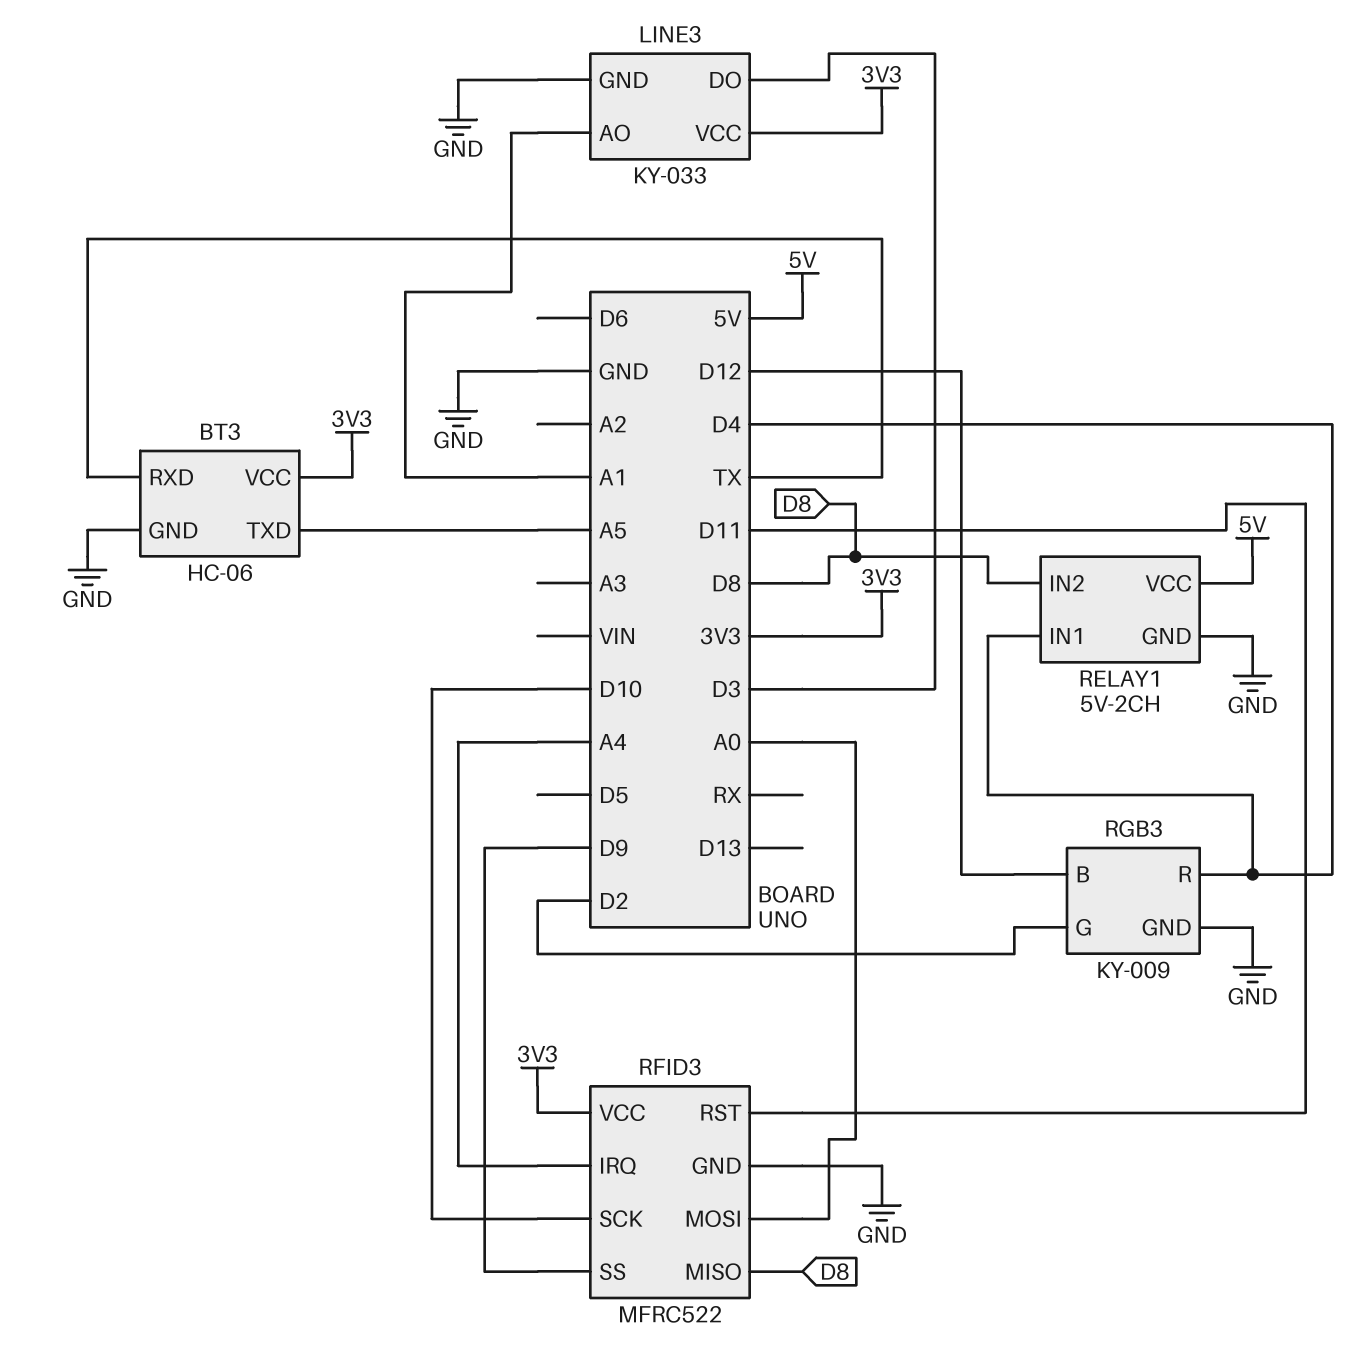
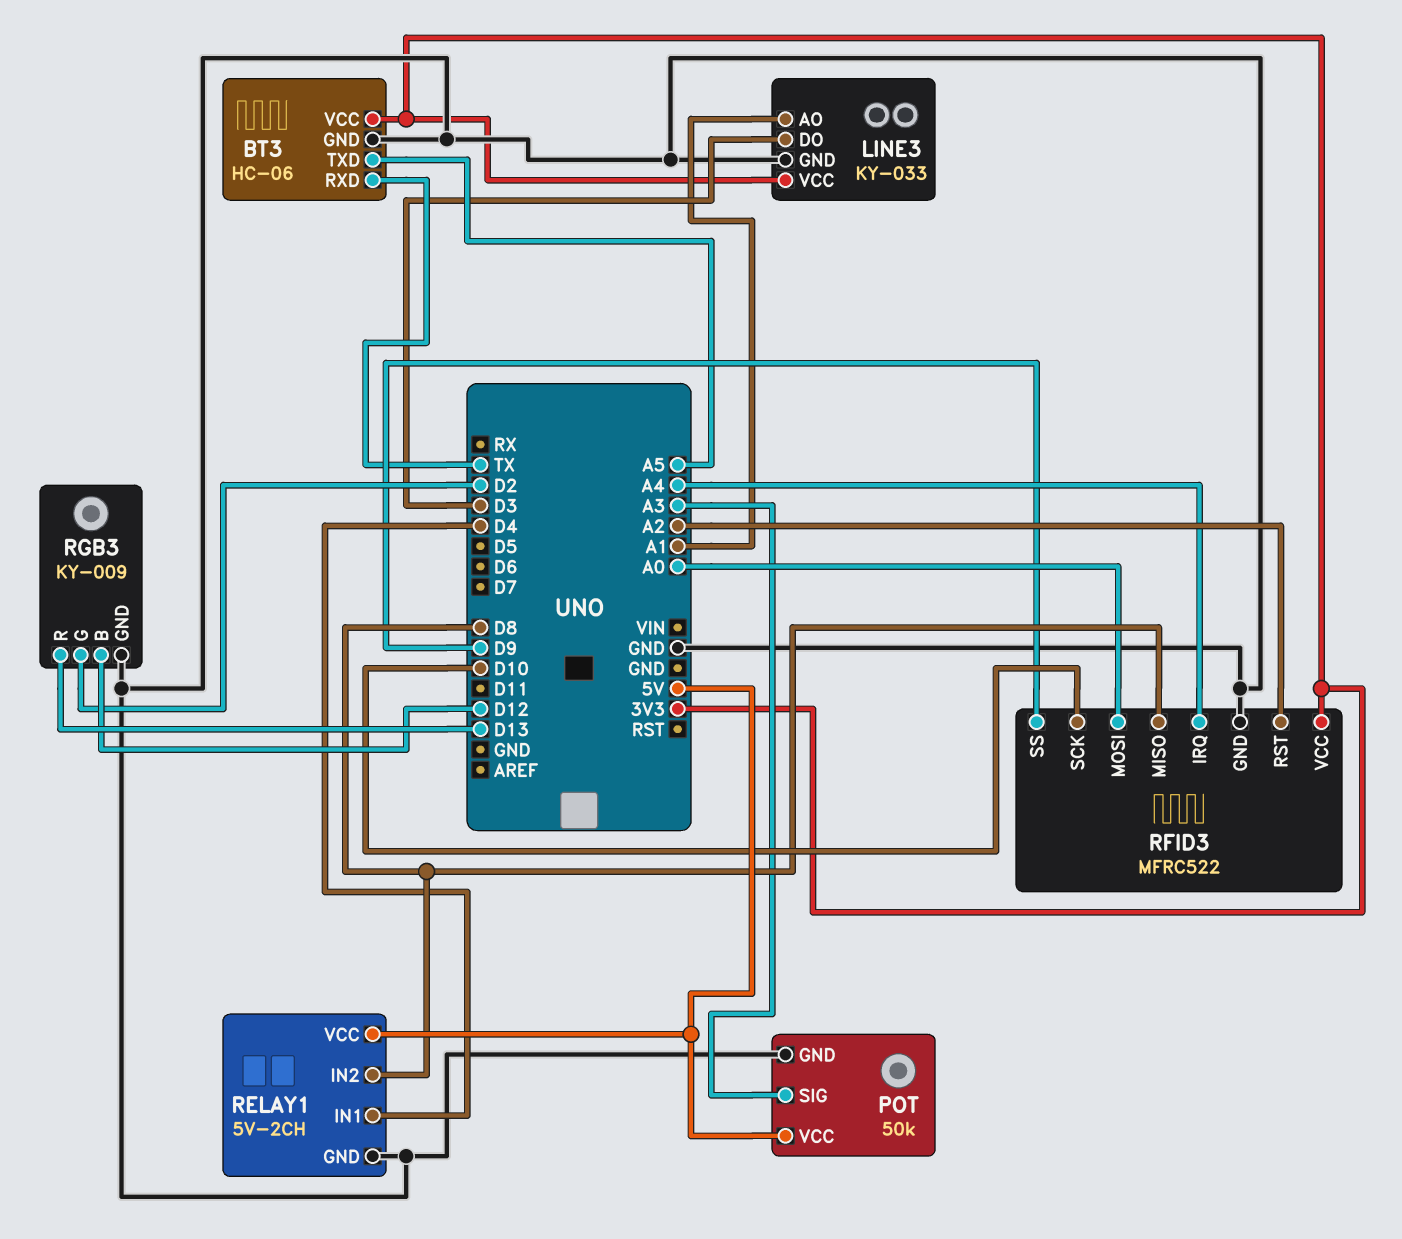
POT: none -> 50k
POT pin GND: none -> GND
POT pin SIG: none -> A3
POT pin VCC: none -> 5V
RFID3 pin RST: D11 -> A2
RGB3 pin R: D4 -> D13

